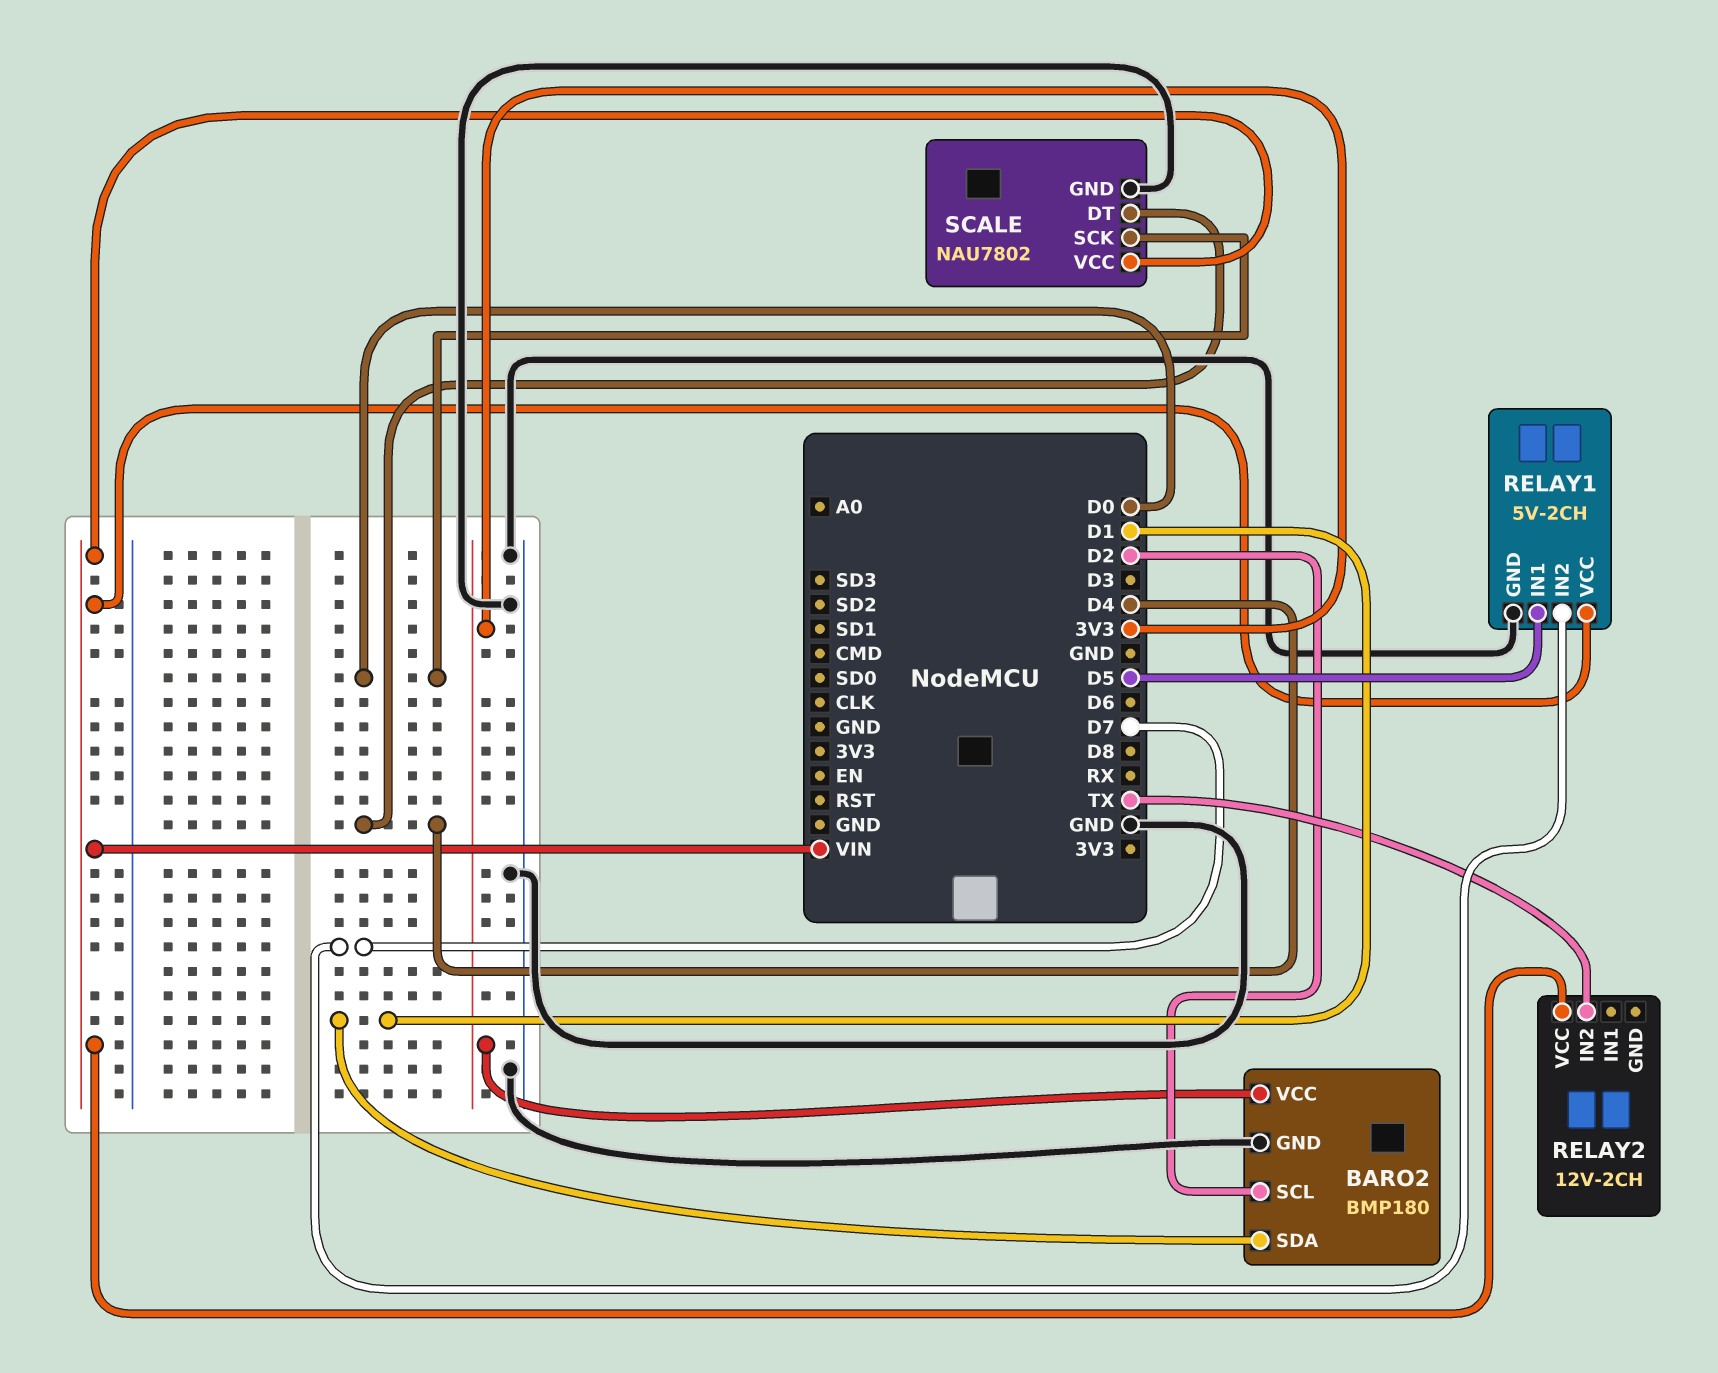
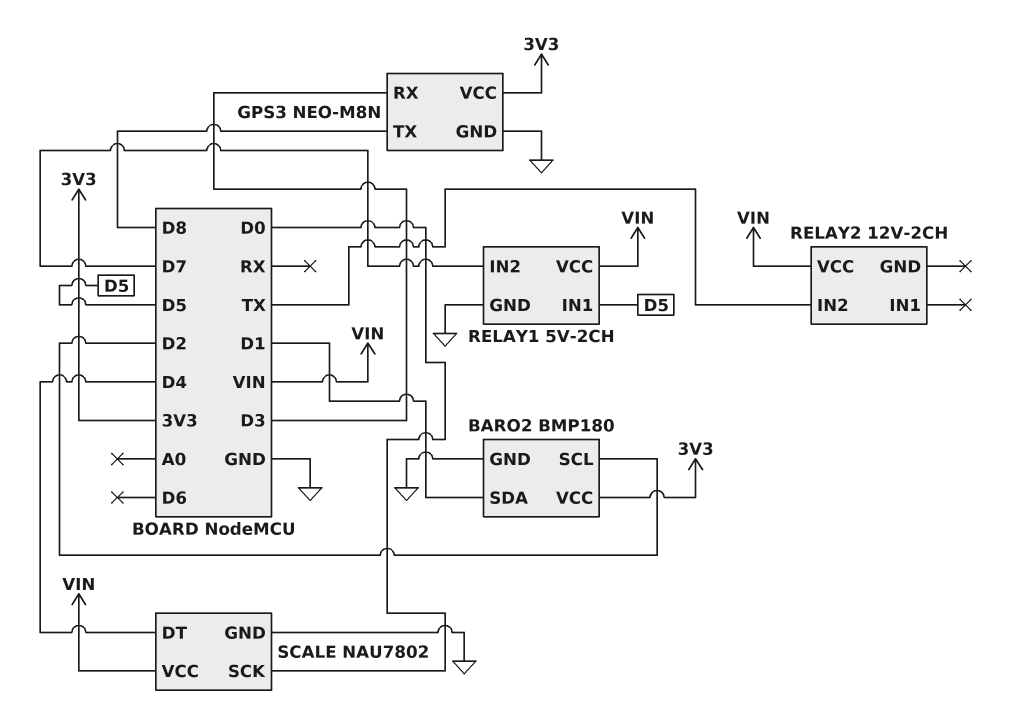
GPS3: none -> NEO-M8N
GPS3 pin GND: none -> GND
GPS3 pin RX: none -> D3
GPS3 pin TX: none -> D8
GPS3 pin VCC: none -> 3V3

